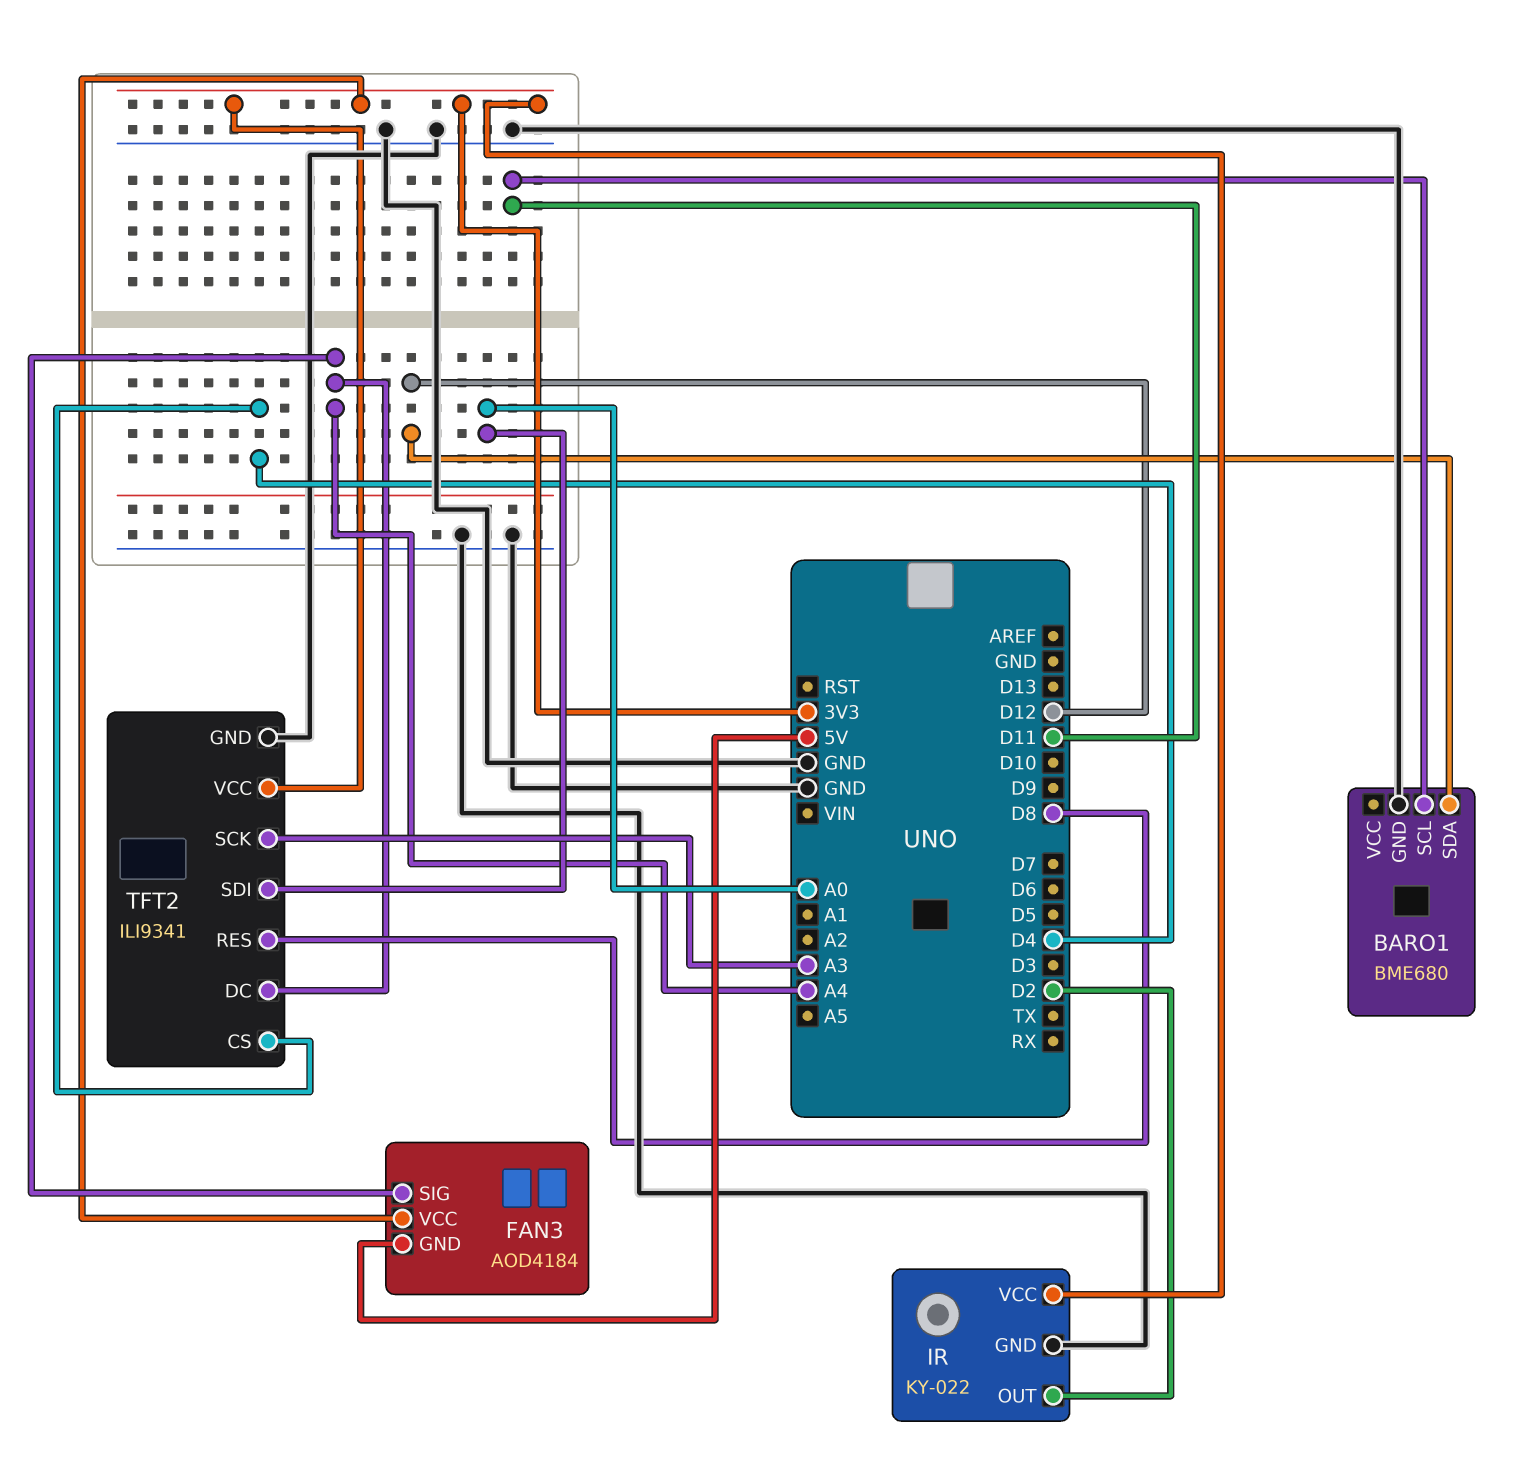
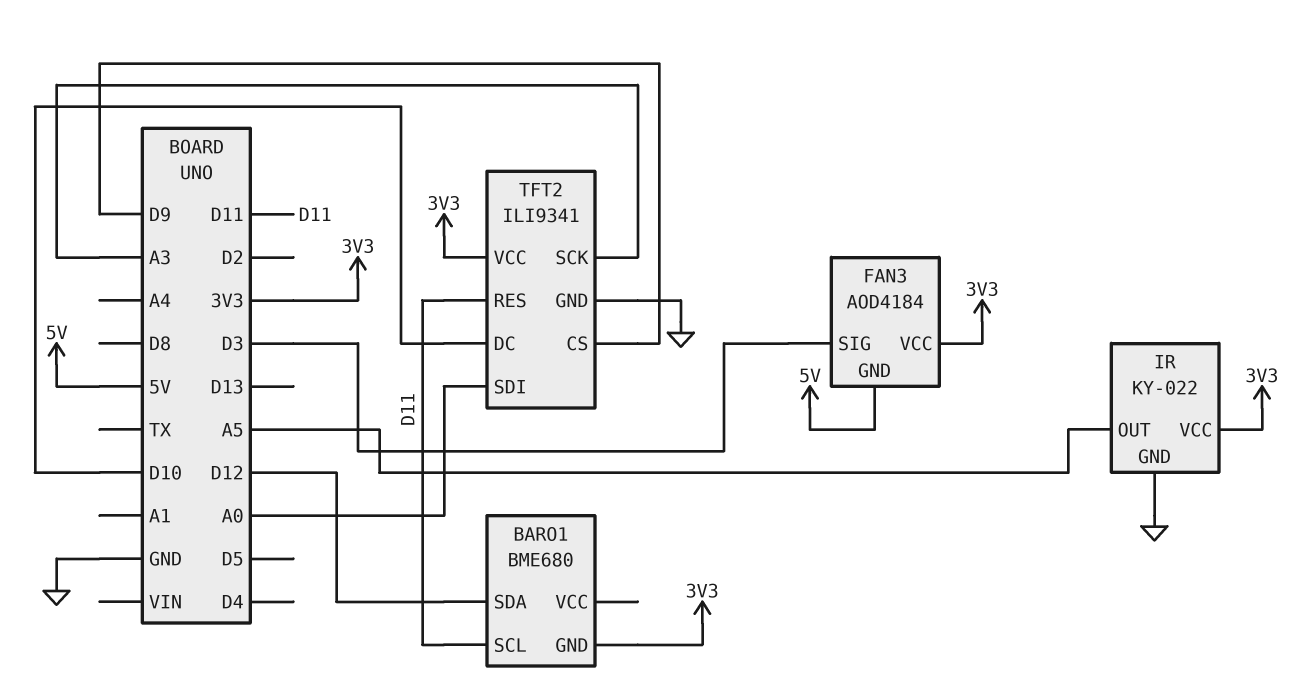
BARO1 pin GND: GND -> 3V3
FAN3 pin SIG: A4 -> D3
IR pin OUT: D2 -> A5
TFT2 pin CS: D4 -> D9
TFT2 pin DC: A4 -> D10
TFT2 pin RES: D8 -> D11

